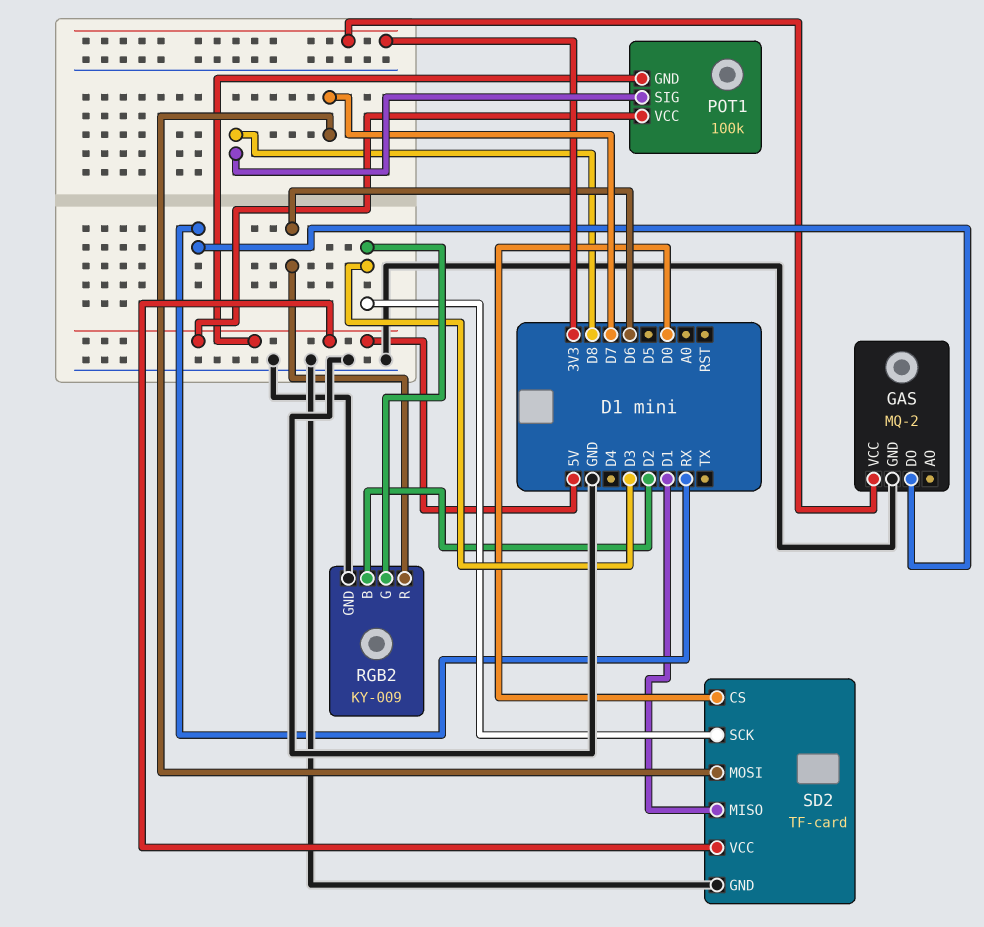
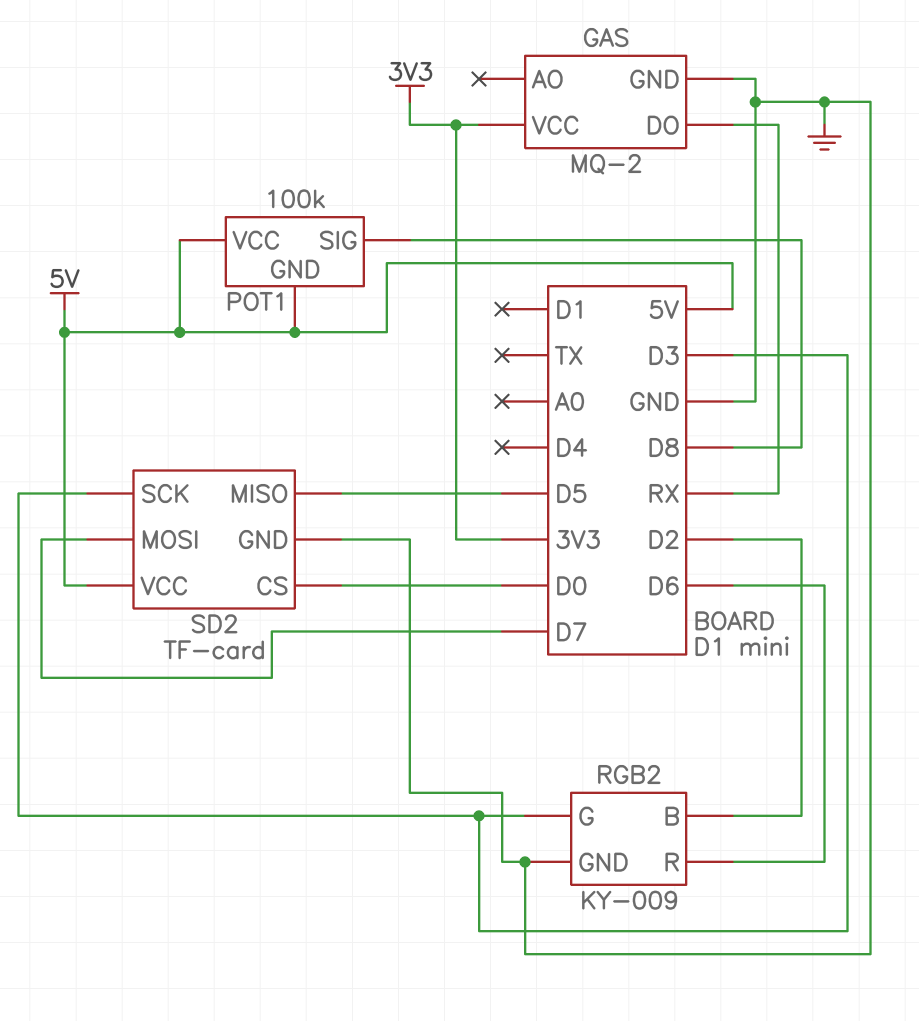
SD2 pin MISO: D1 -> D5

